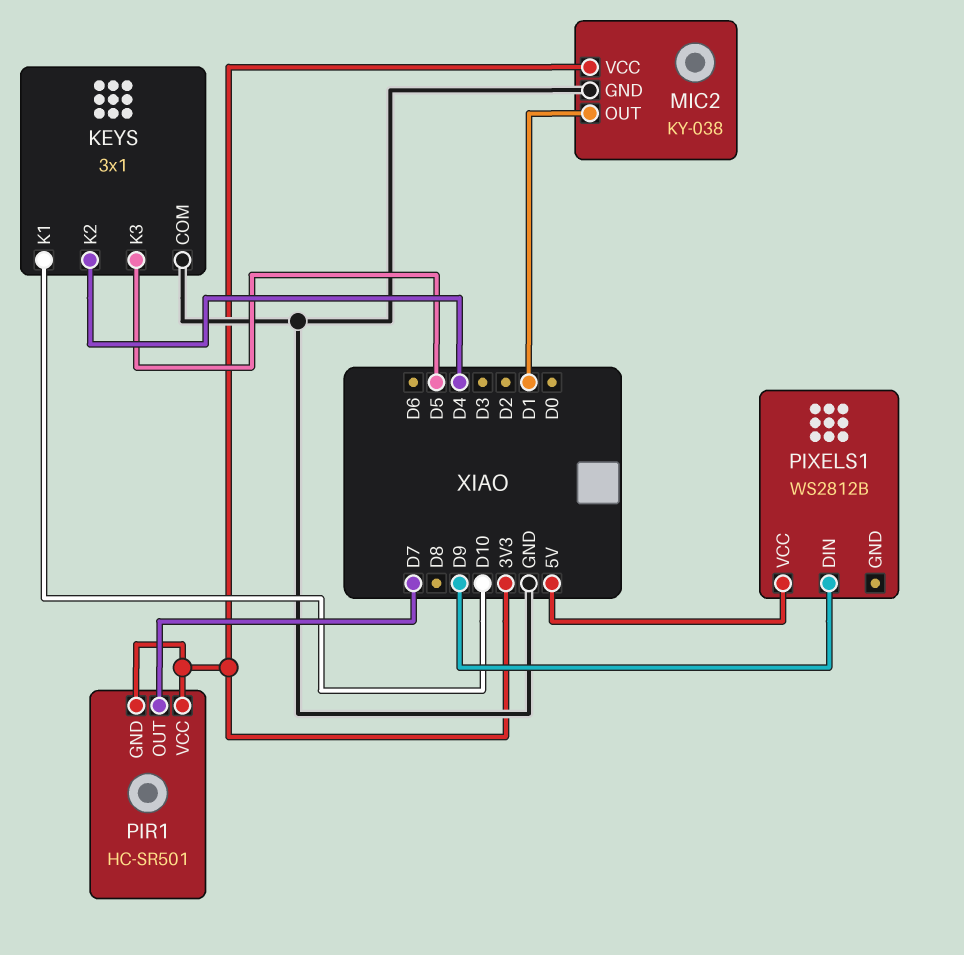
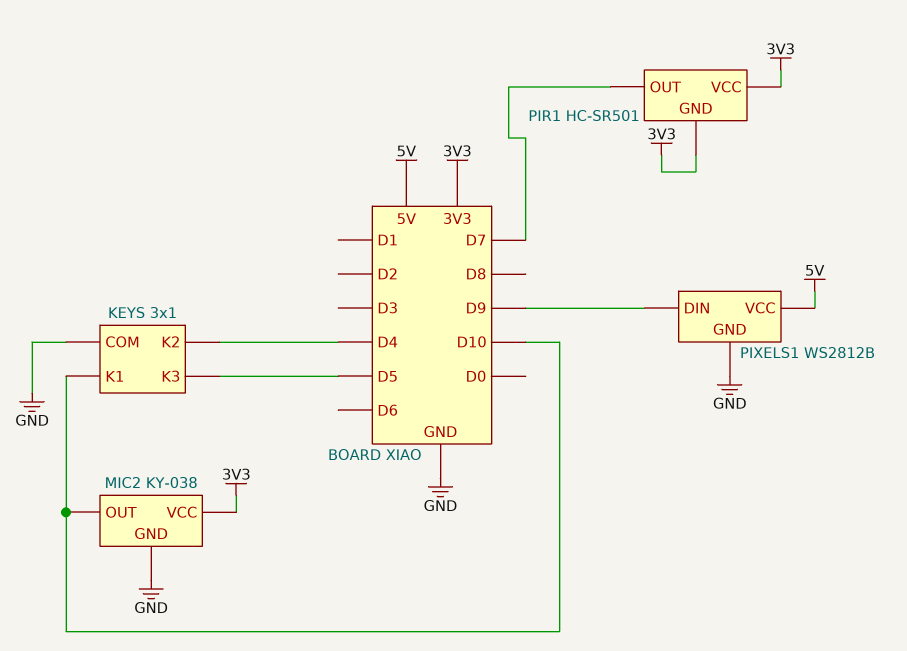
MIC2 pin OUT: D1 -> D10
PIXELS1 pin GND: none -> GND

